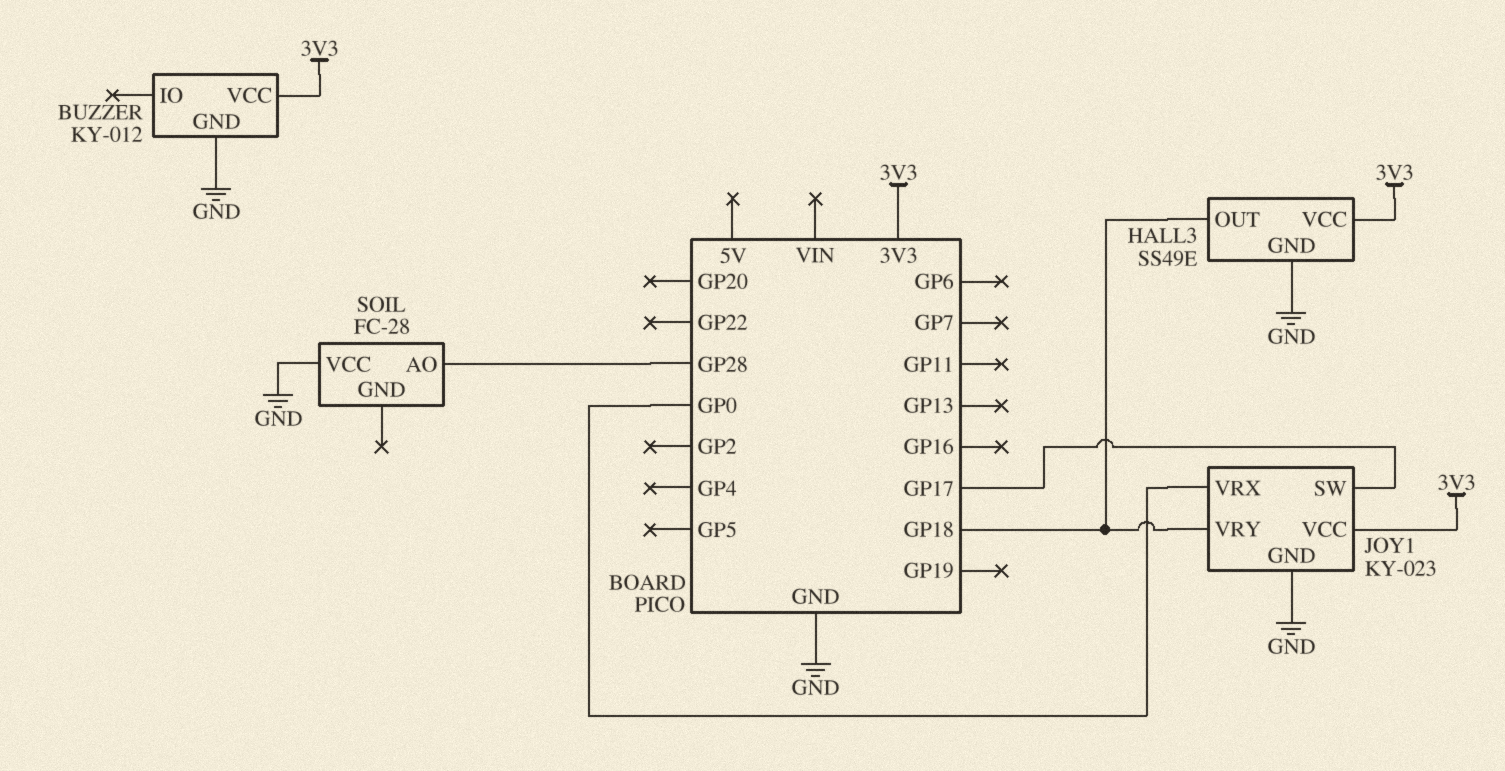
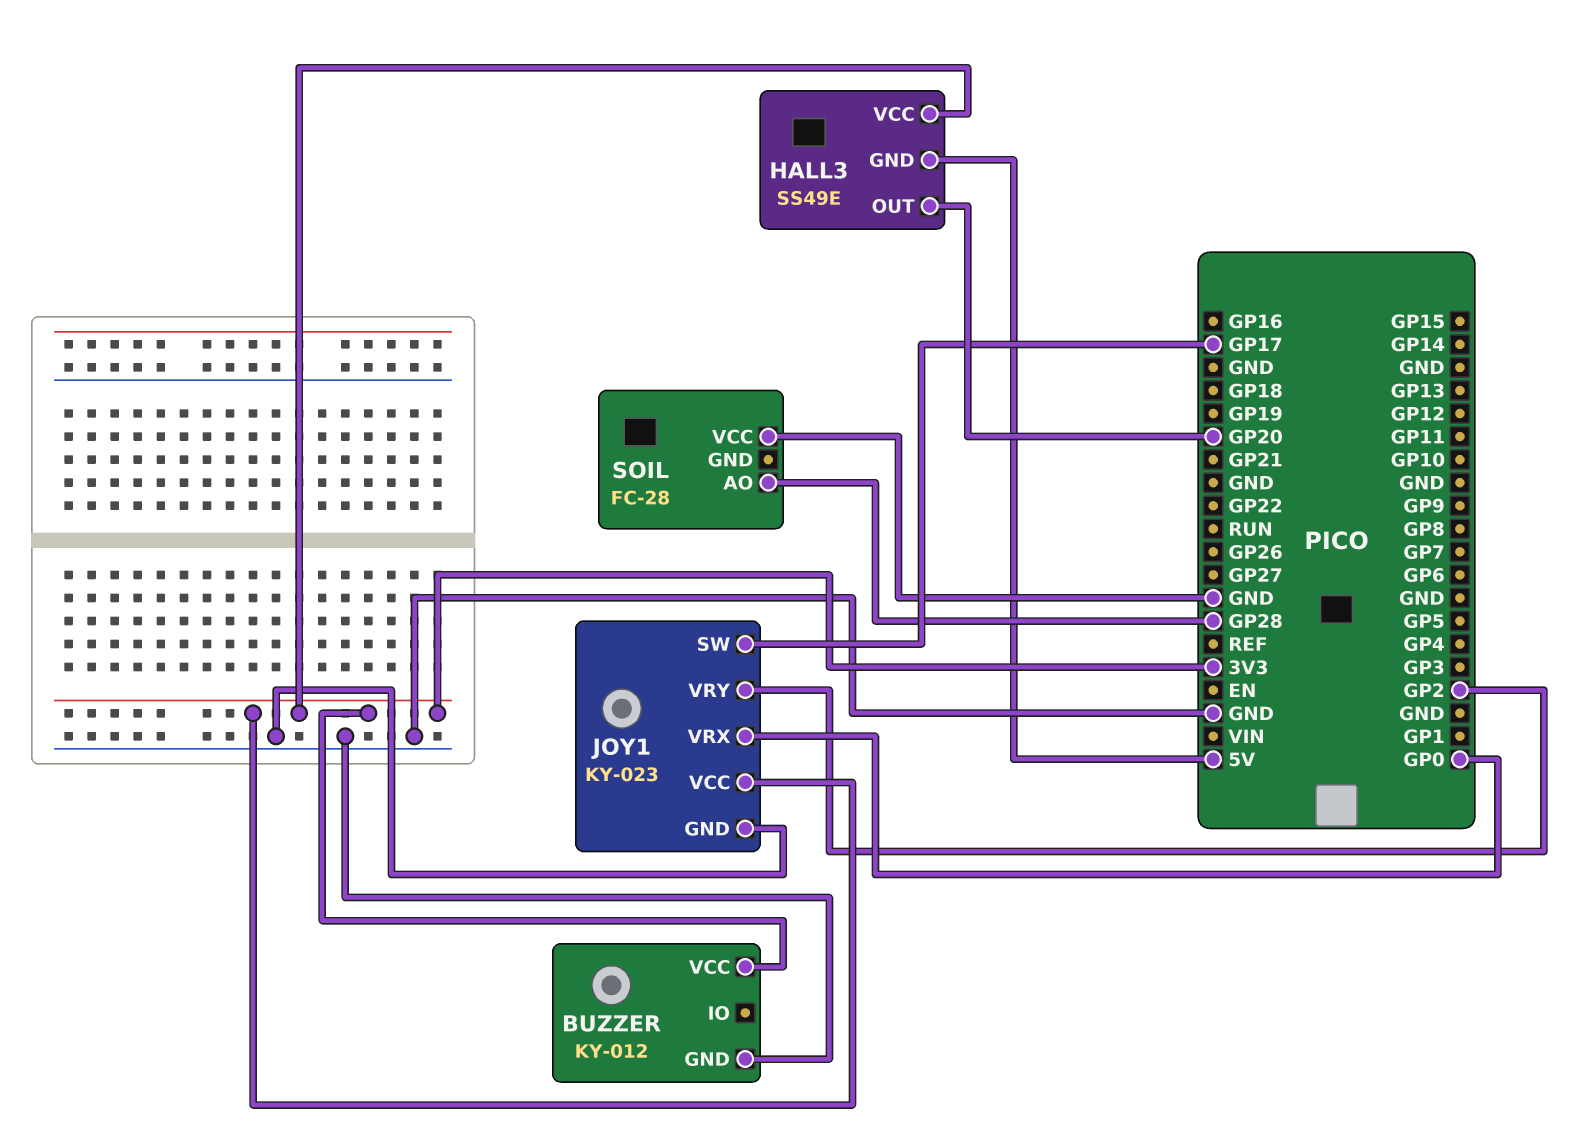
HALL3 pin GND: GND -> 5V
HALL3 pin OUT: GP18 -> GP20
JOY1 pin VRY: GP18 -> GP2

